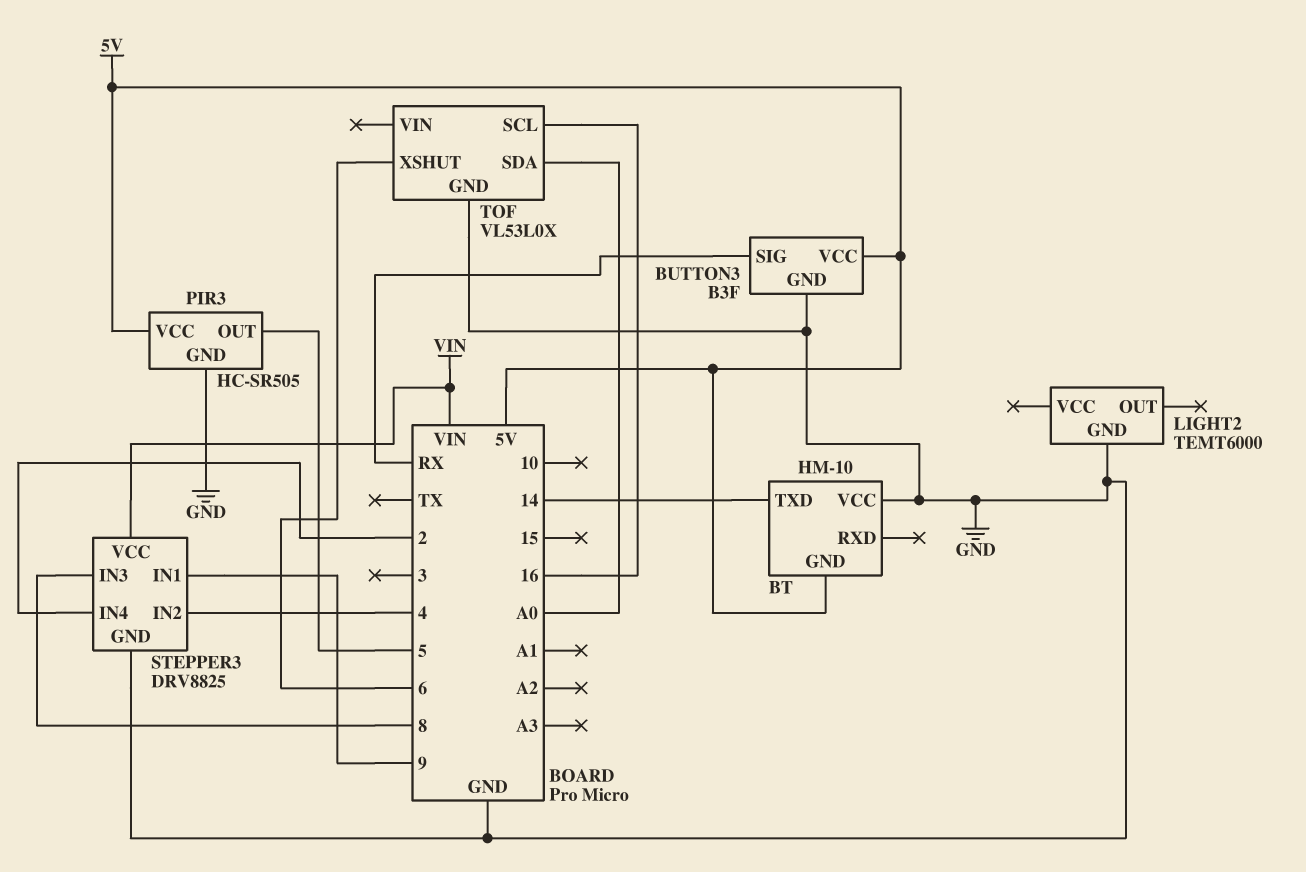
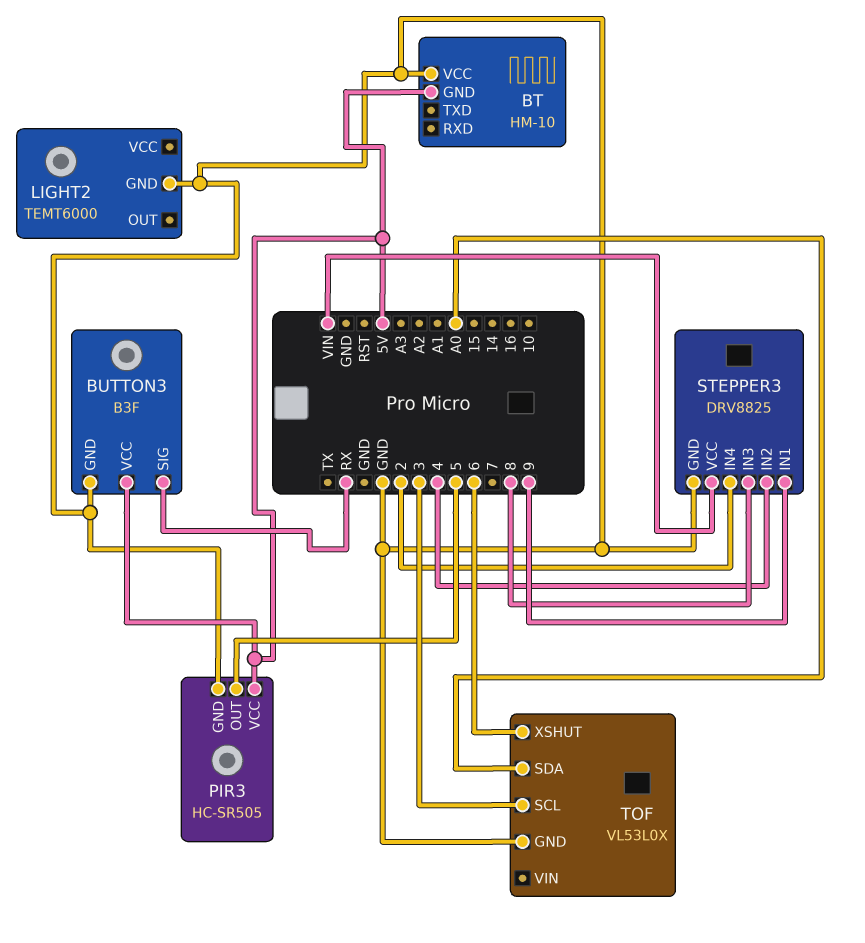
BT pin TXD: 14 -> none
TOF pin SCL: 16 -> 3

